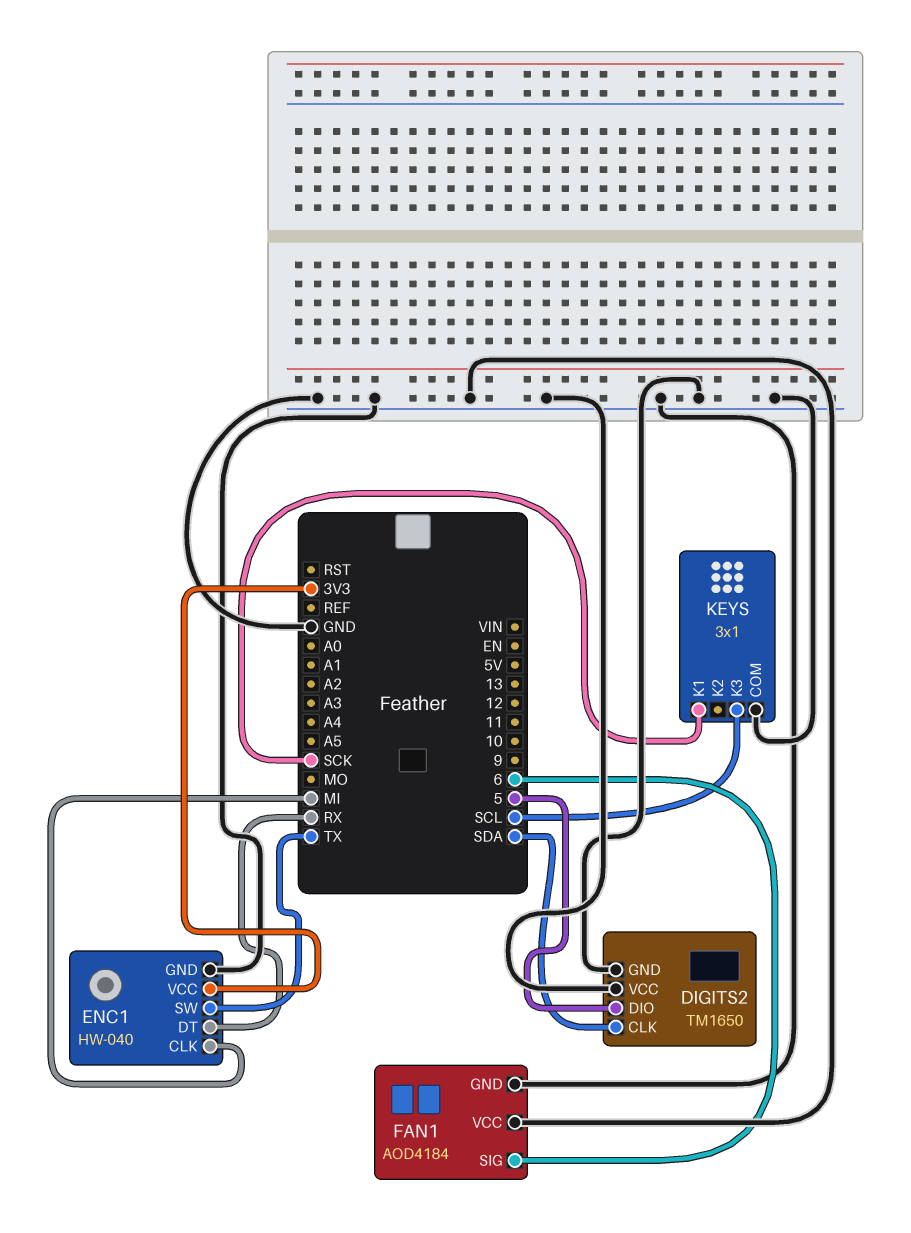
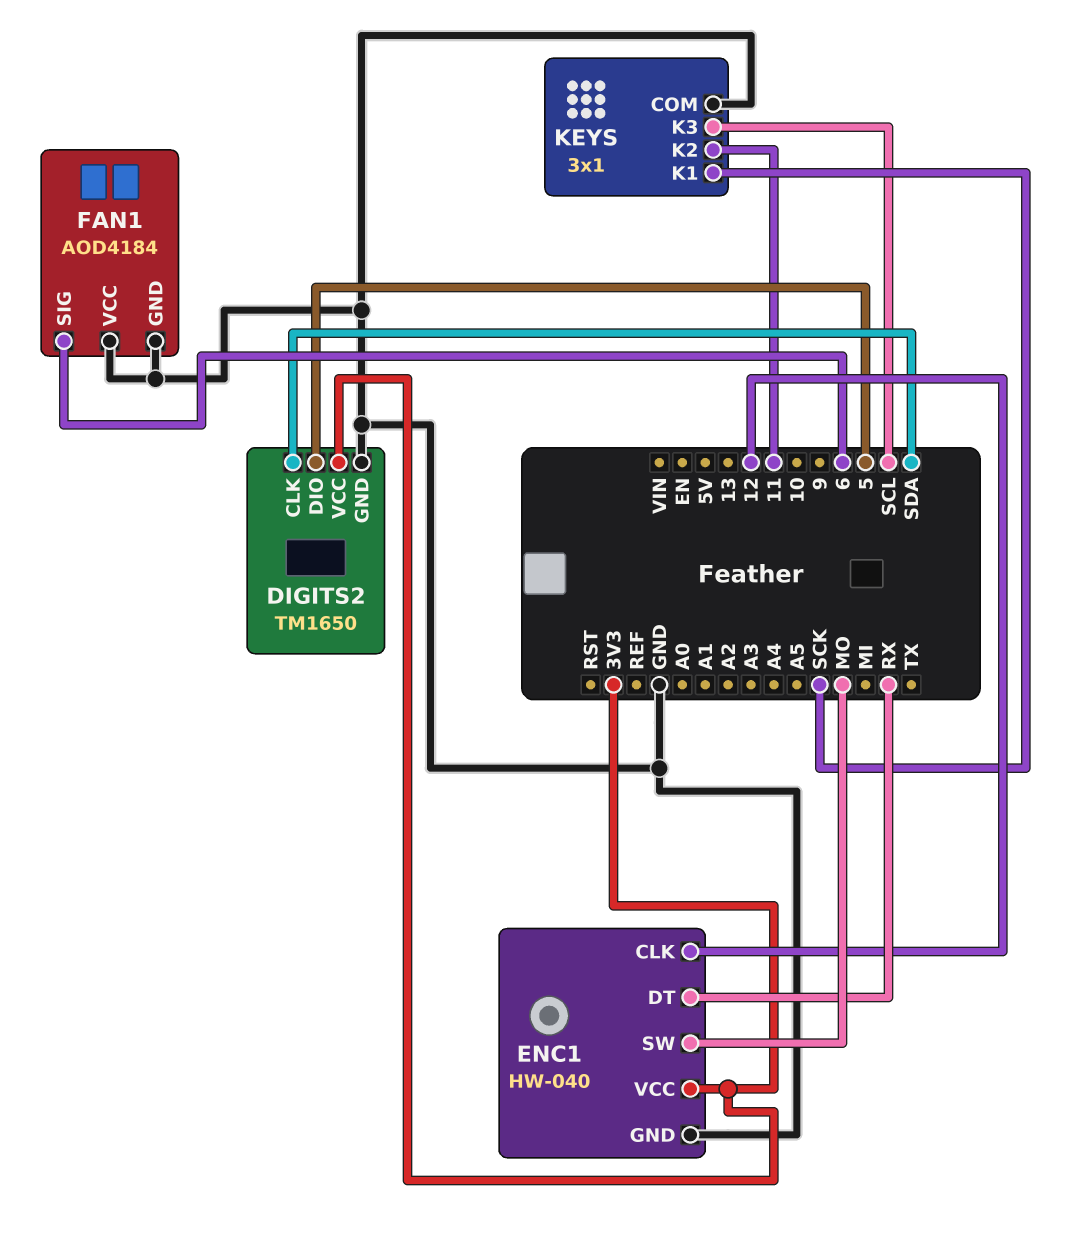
DIGITS2 pin VCC: GND -> 3V3
ENC1 pin CLK: MI -> 12
ENC1 pin SW: TX -> MO
KEYS pin K2: none -> 11

